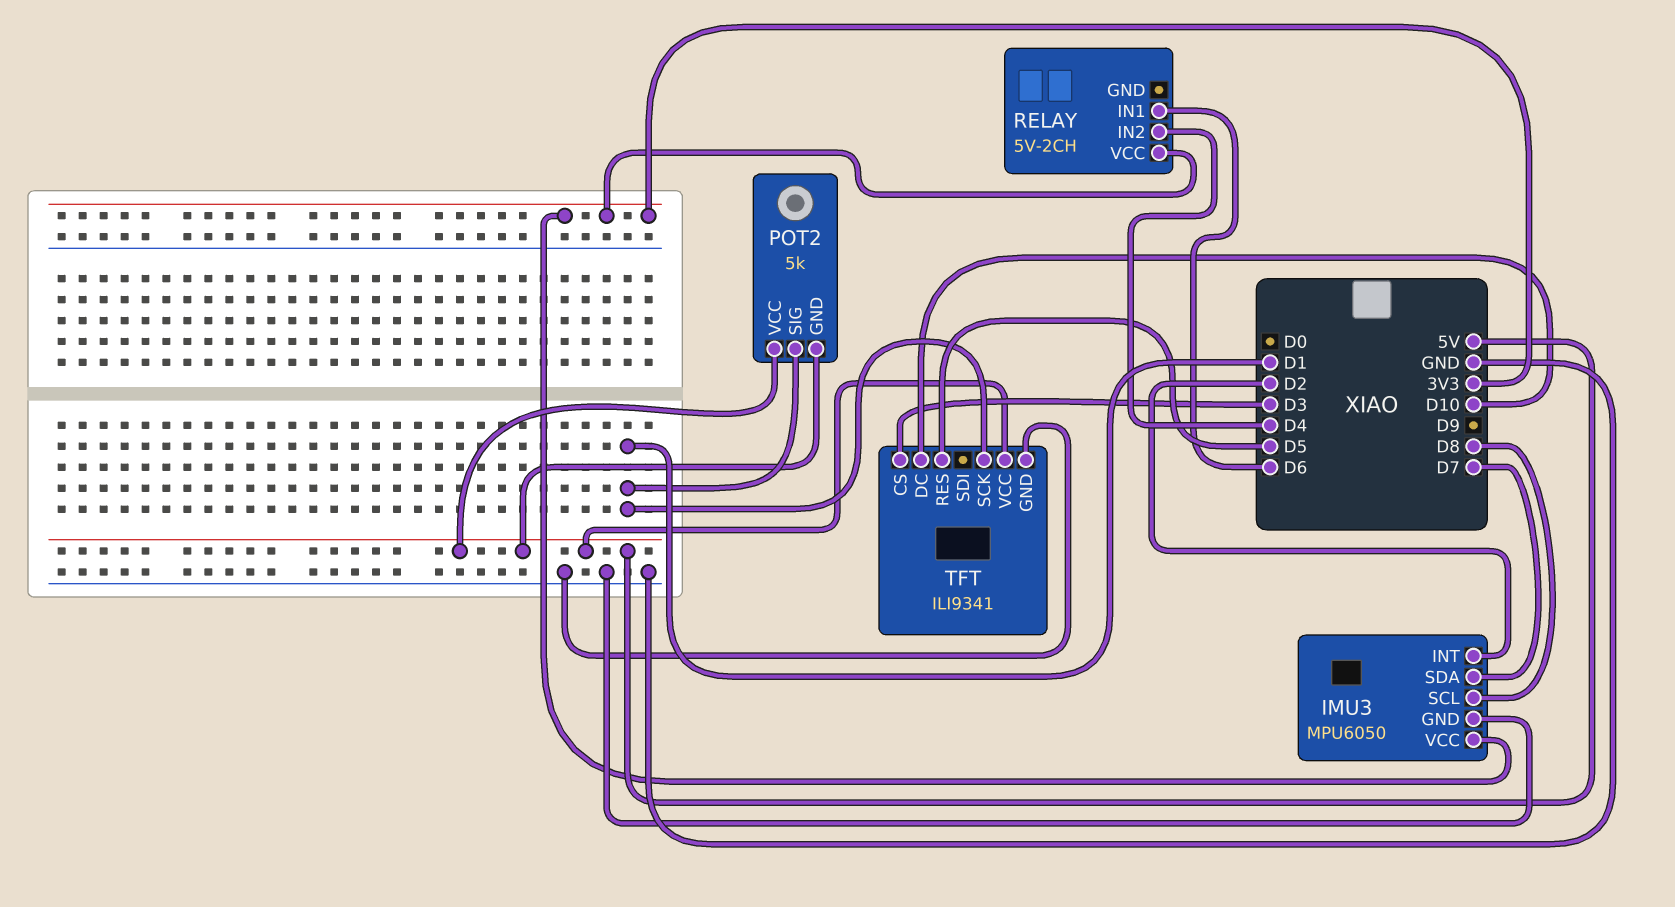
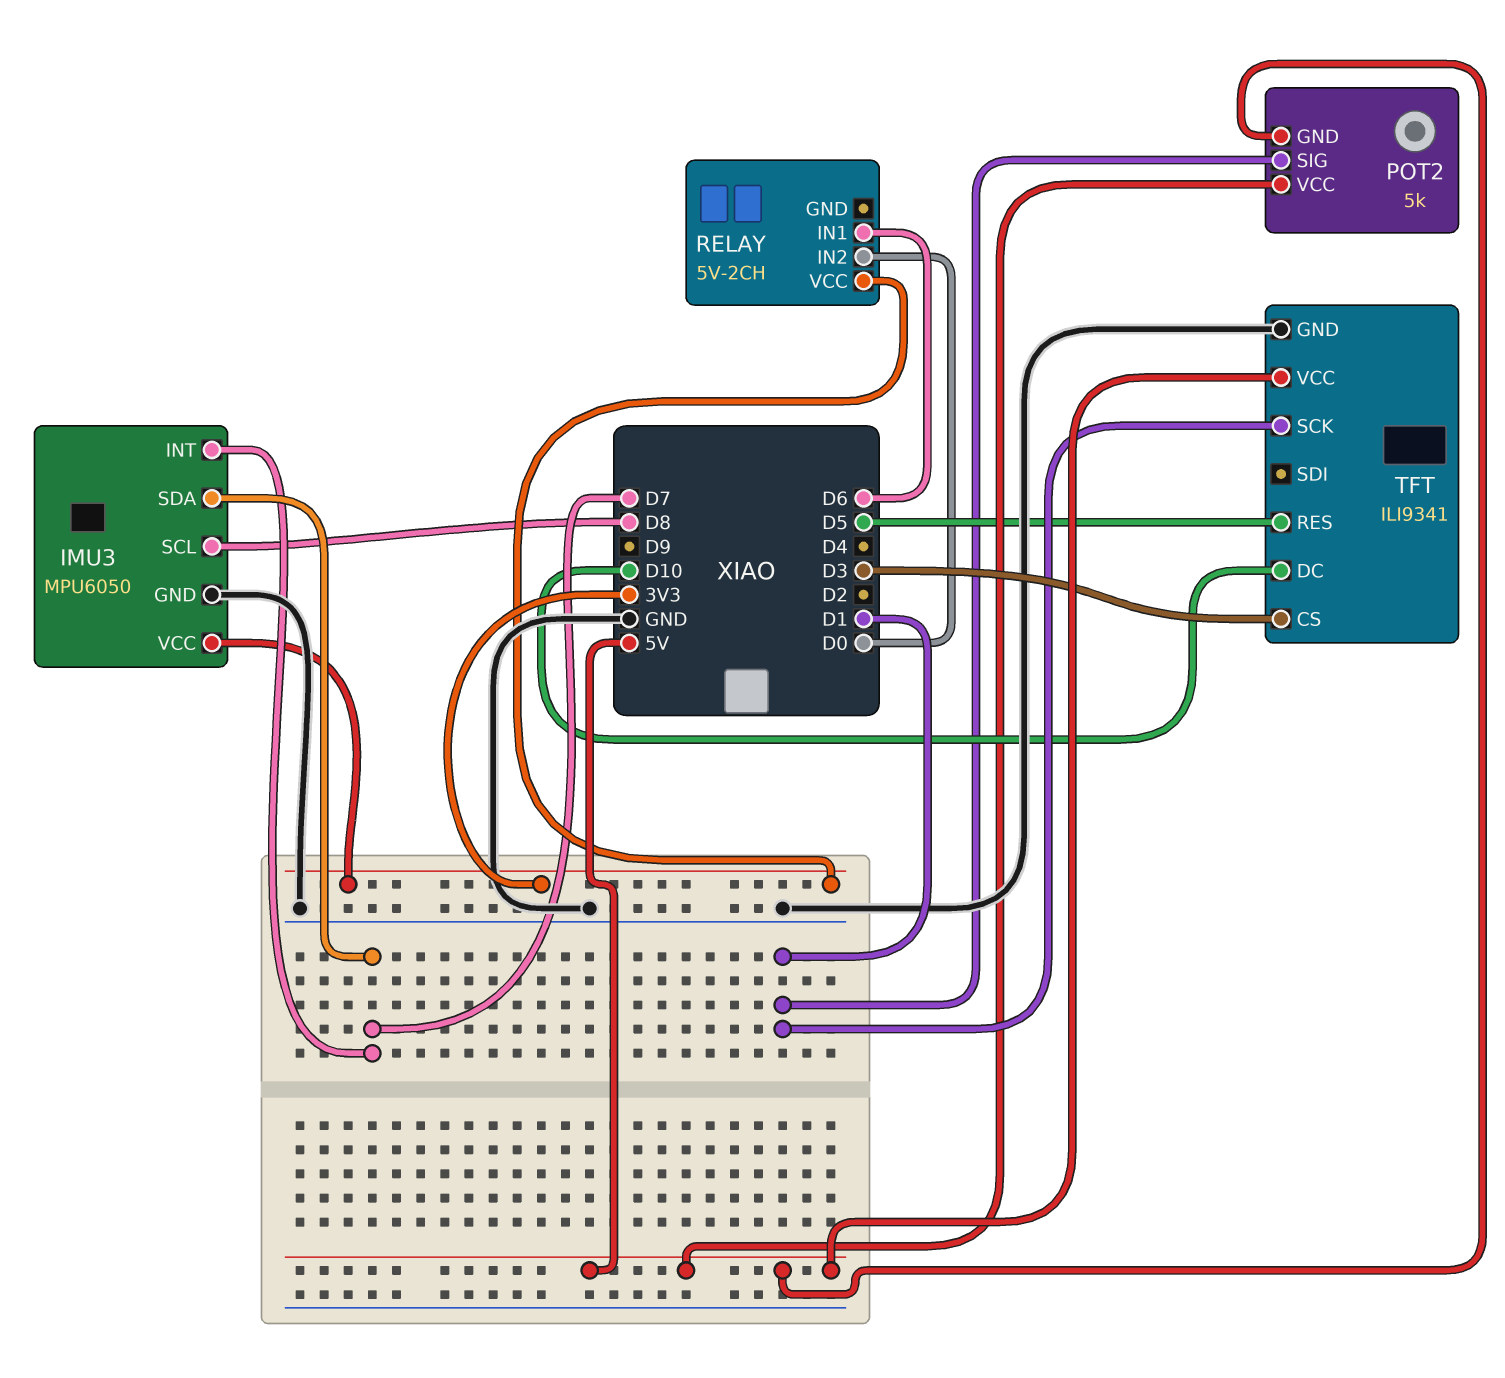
IMU3 pin INT: D2 -> D7
RELAY pin IN2: D4 -> D0

